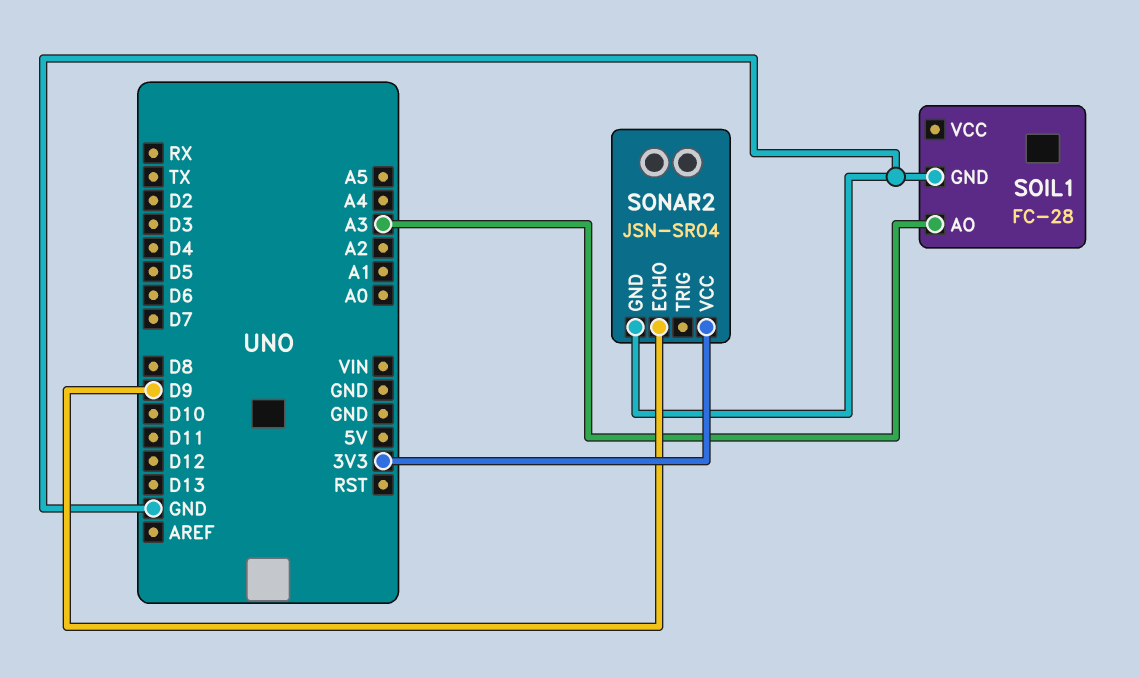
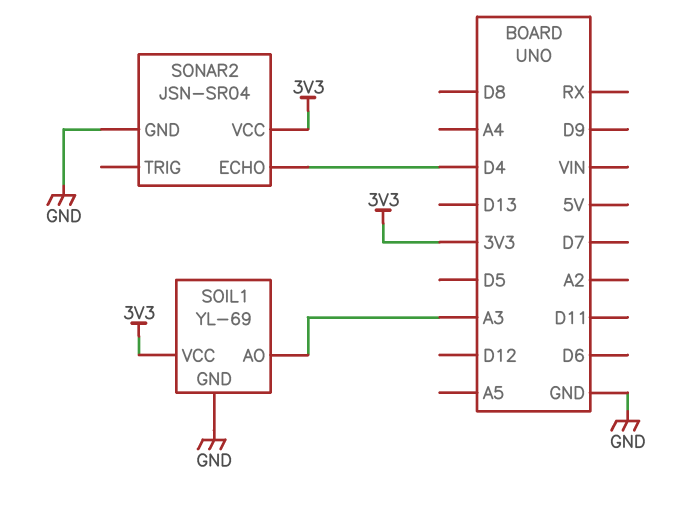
SOIL1: FC-28 -> YL-69
SOIL1 pin VCC: none -> 3V3
SONAR2 pin ECHO: D9 -> D4

